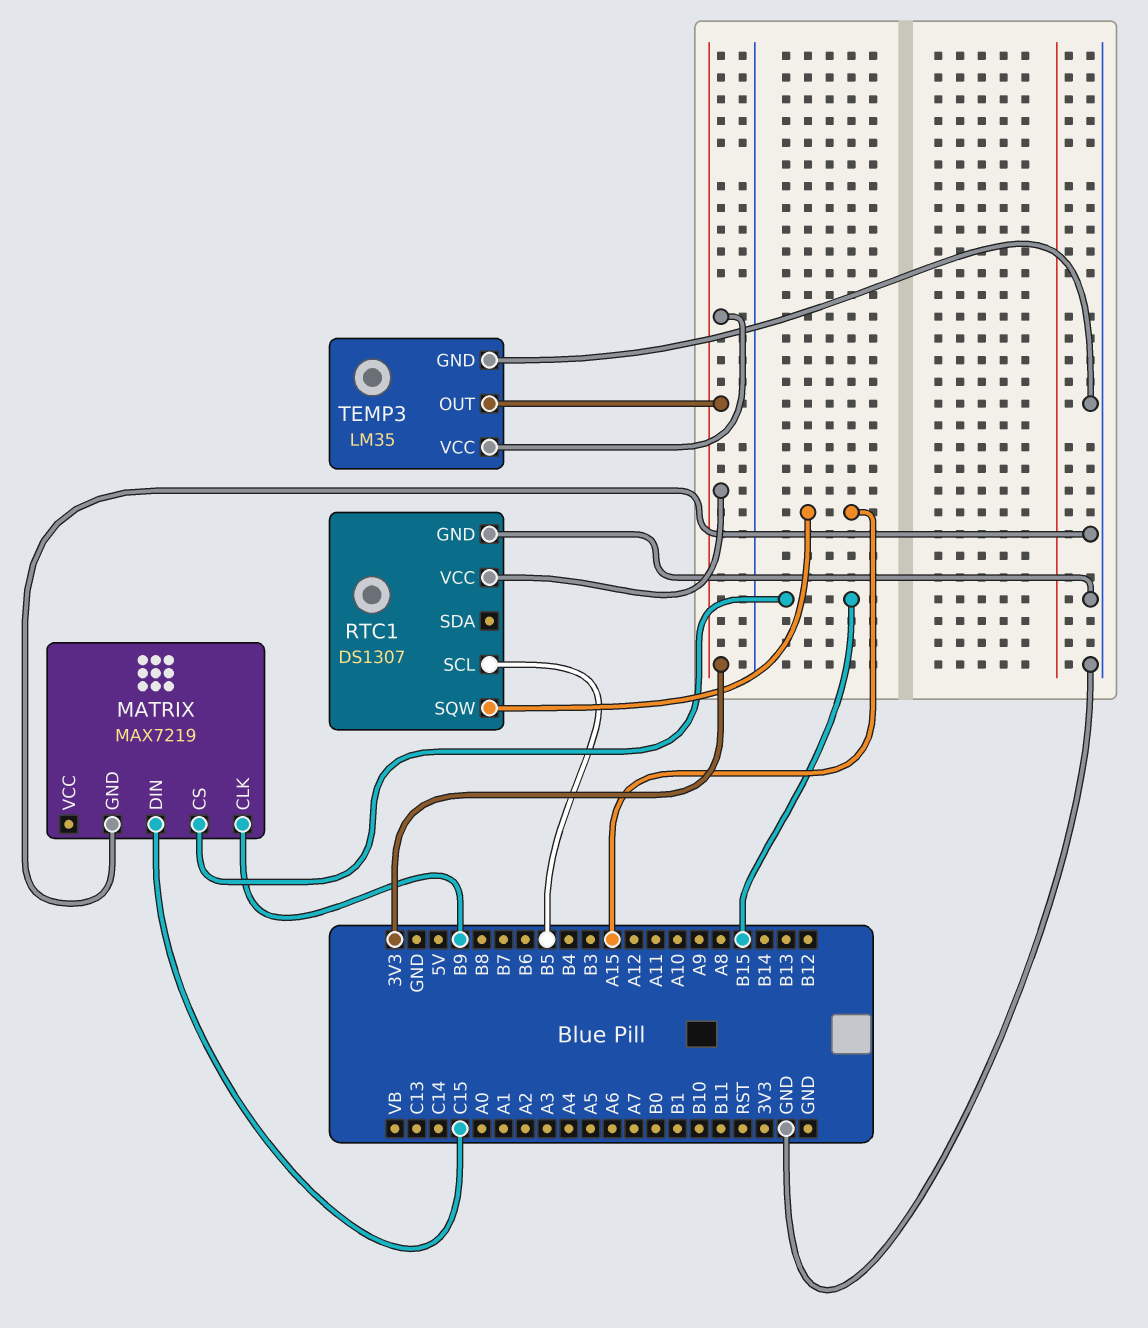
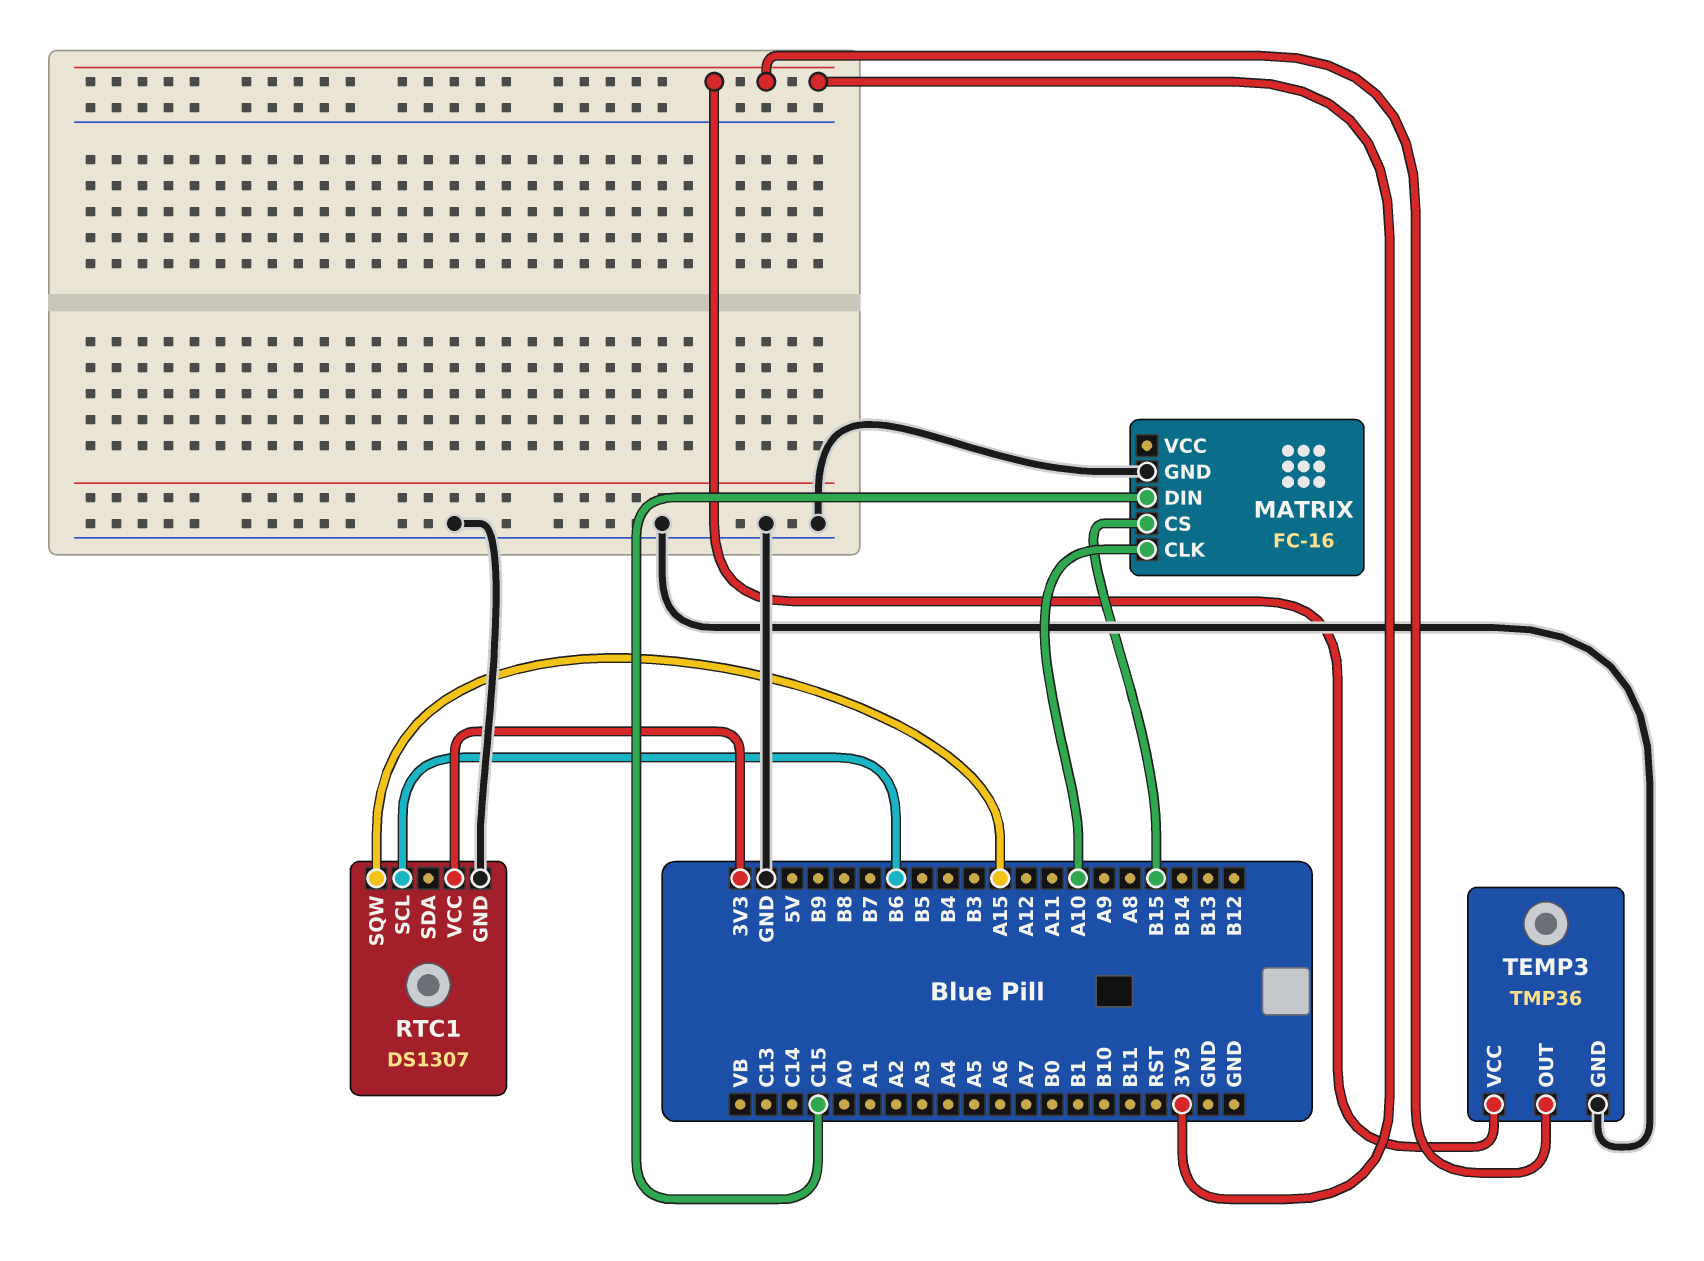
MATRIX: MAX7219 -> FC-16
MATRIX pin CLK: B9 -> A10
RTC1 pin SCL: B5 -> B6
TEMP3: LM35 -> TMP36

